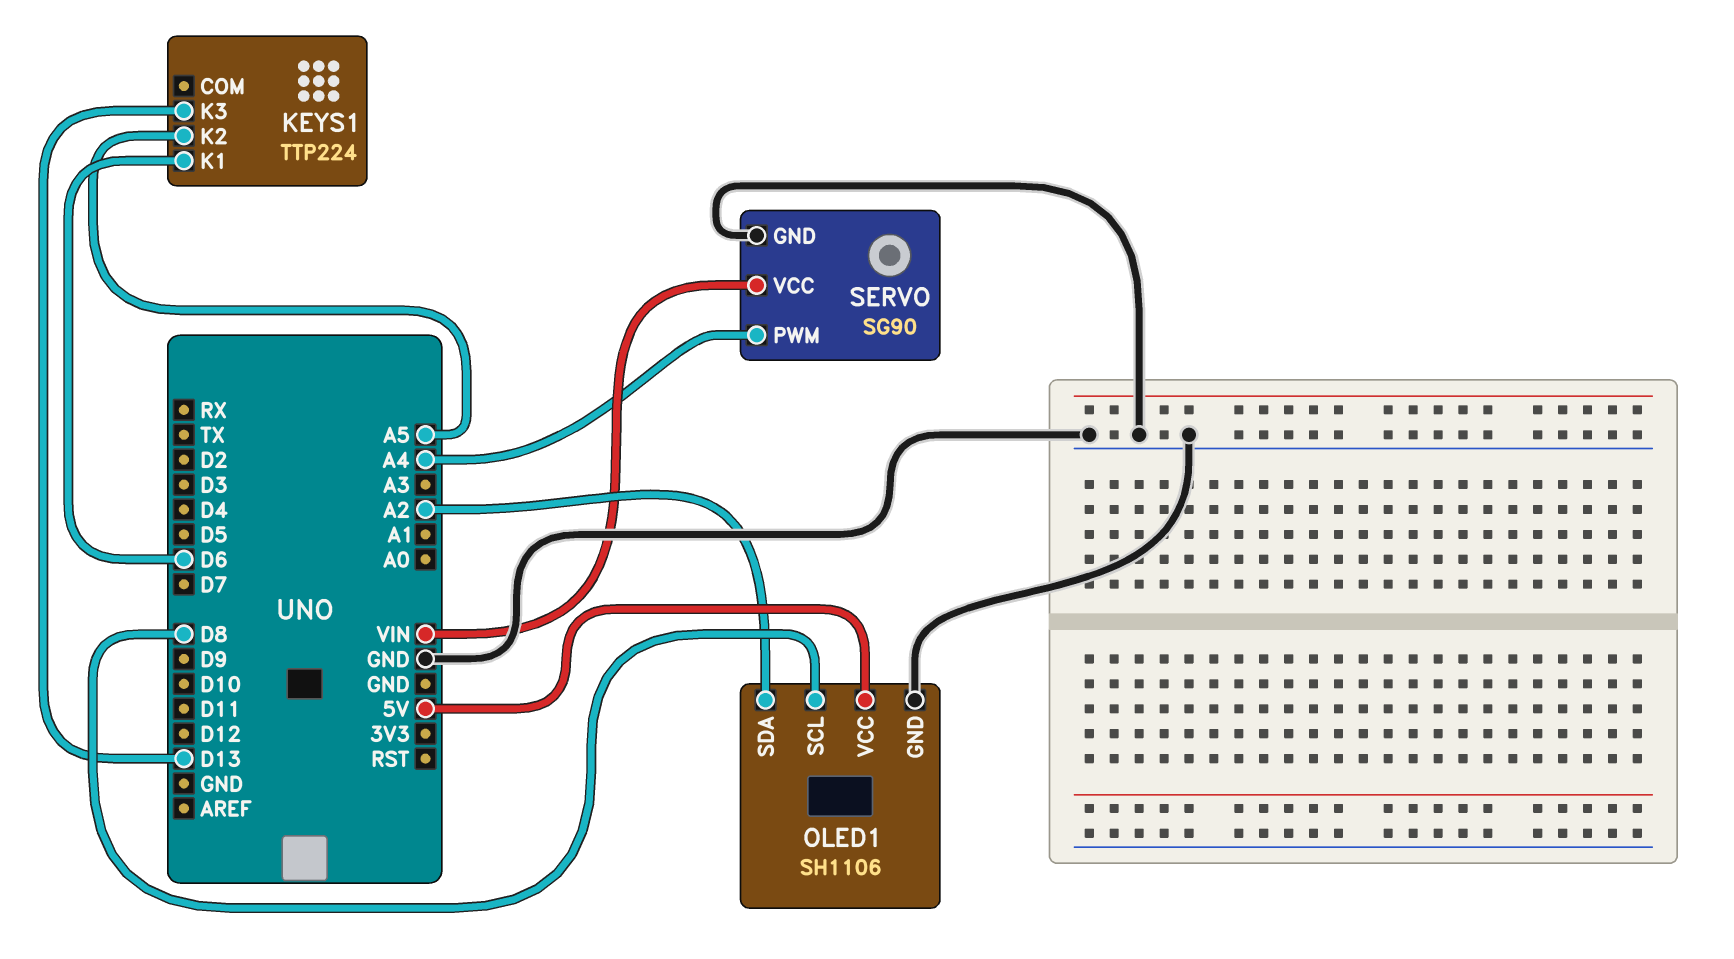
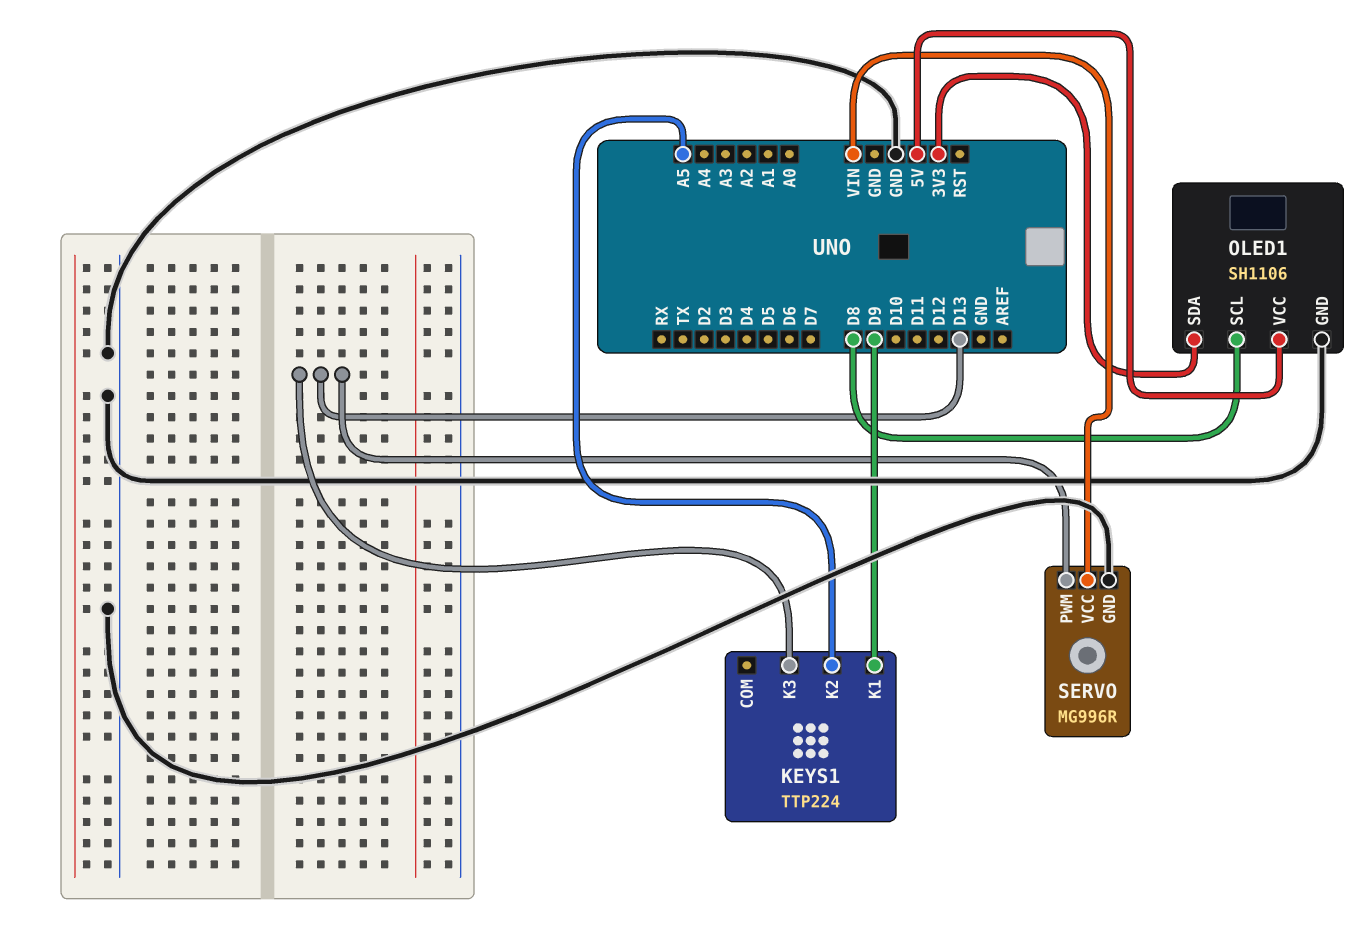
KEYS1 pin K1: D6 -> D9
OLED1 pin SDA: A2 -> 3V3
SERVO: SG90 -> MG996R
SERVO pin PWM: A4 -> D13

